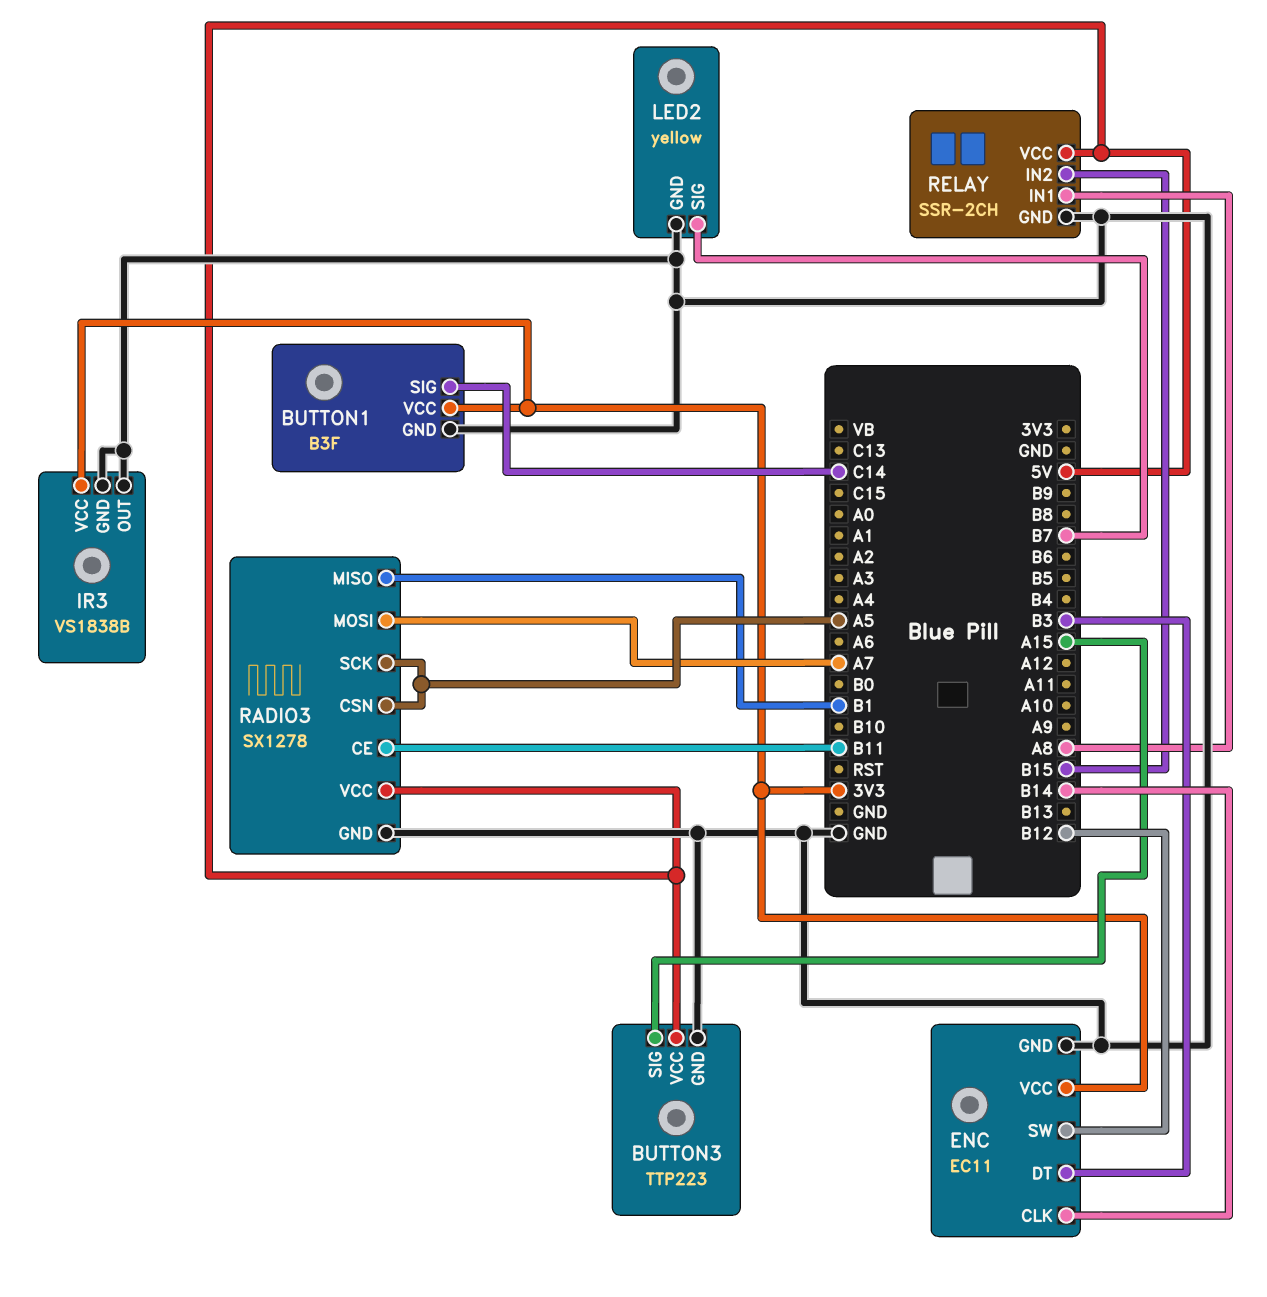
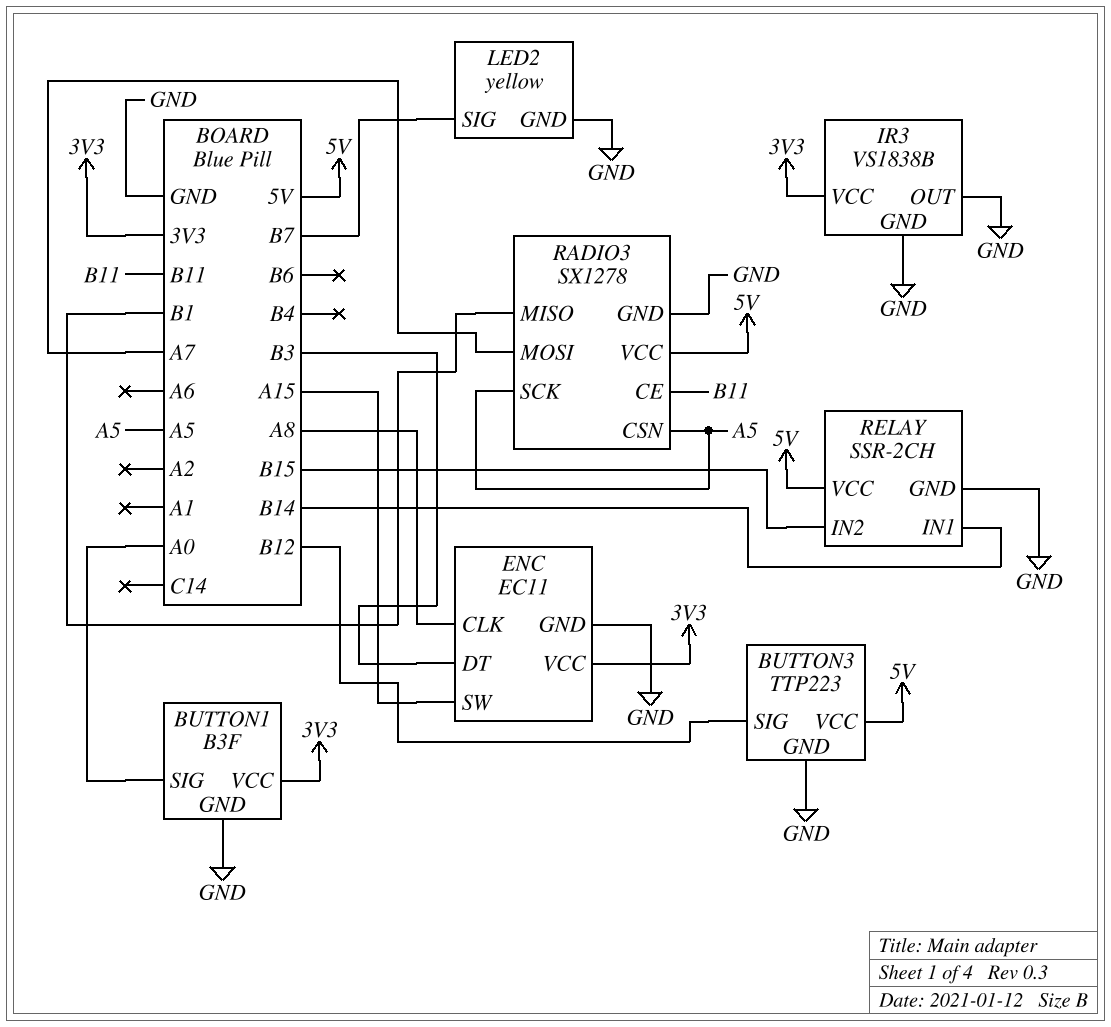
BUTTON1 pin SIG: C14 -> A0
BUTTON3 pin SIG: A15 -> B12
ENC pin CLK: B14 -> A8
ENC pin SW: B12 -> A15
RELAY pin IN1: A8 -> B14

